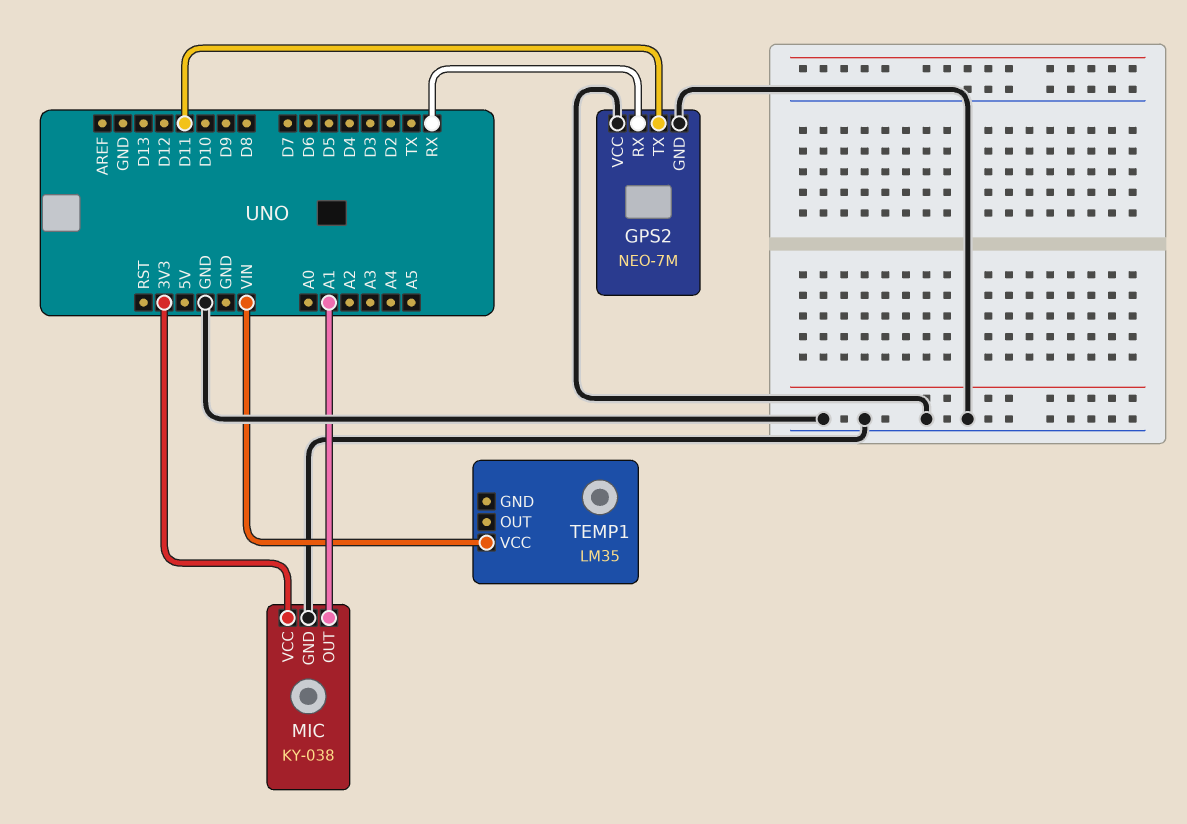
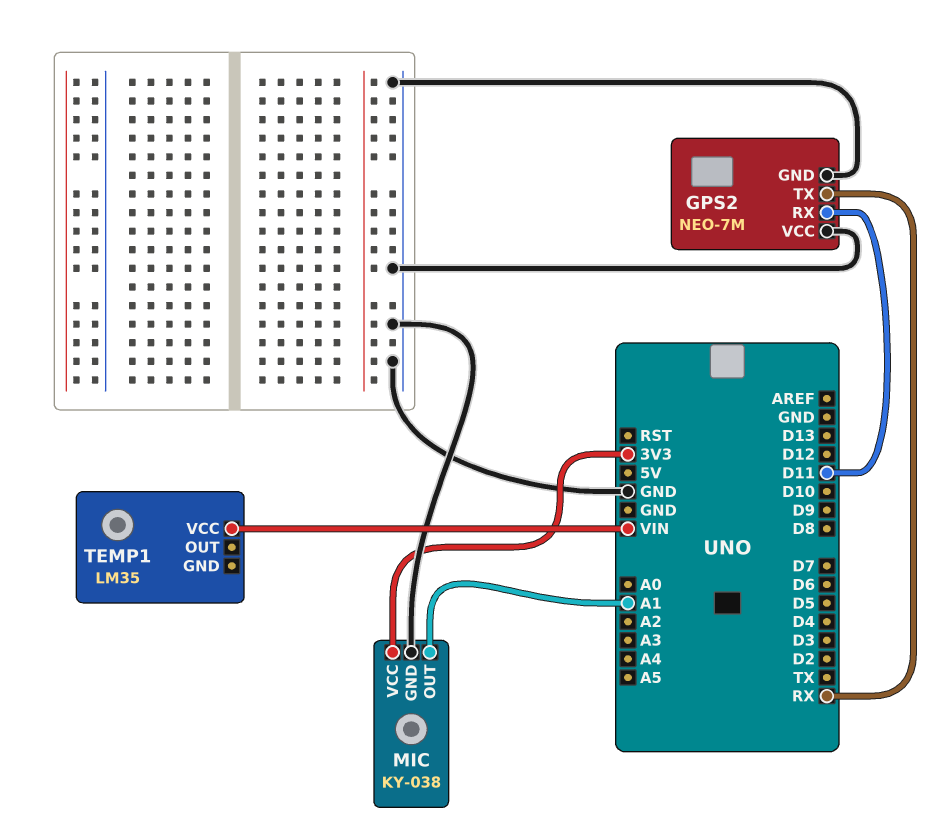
GPS2 pin RX: RX -> D11
GPS2 pin TX: D11 -> RX

